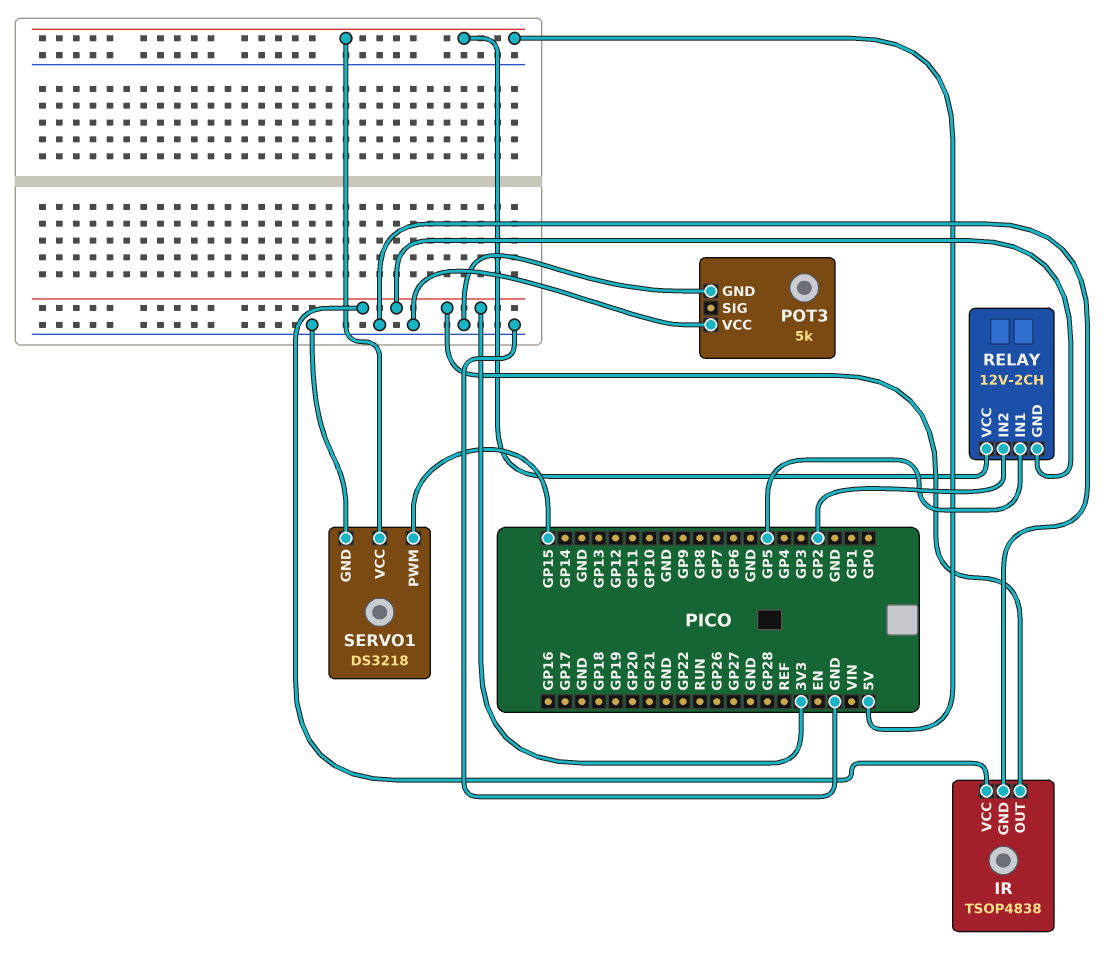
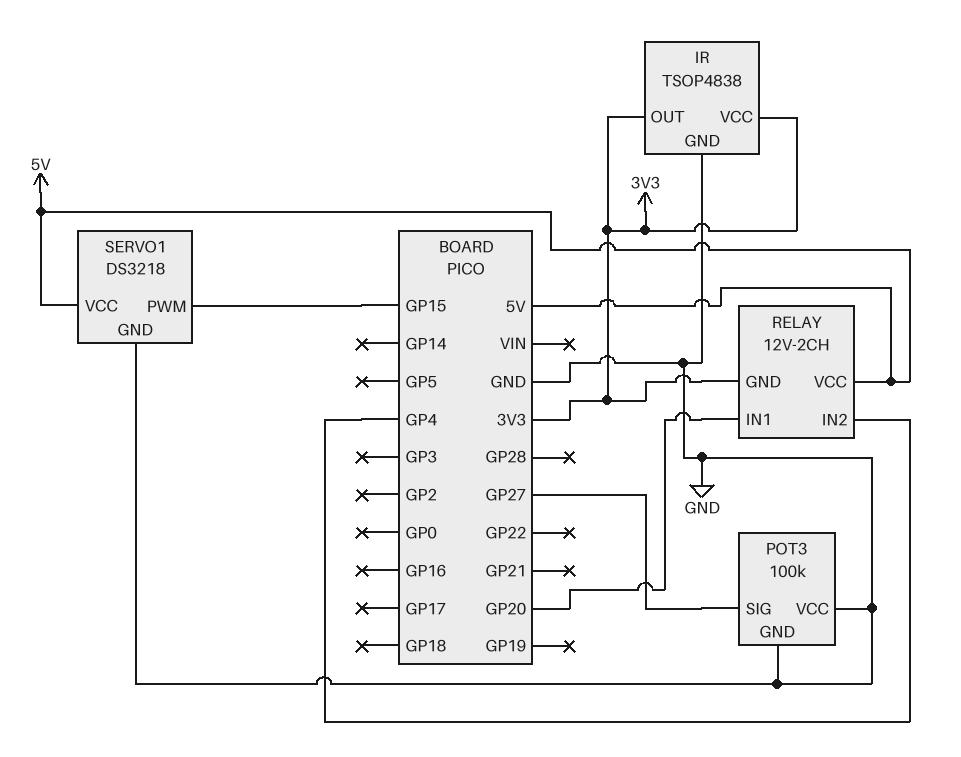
POT3: 5k -> 100k
POT3 pin SIG: none -> GP27
RELAY pin IN1: GP5 -> GP20
RELAY pin IN2: GP2 -> GP4

